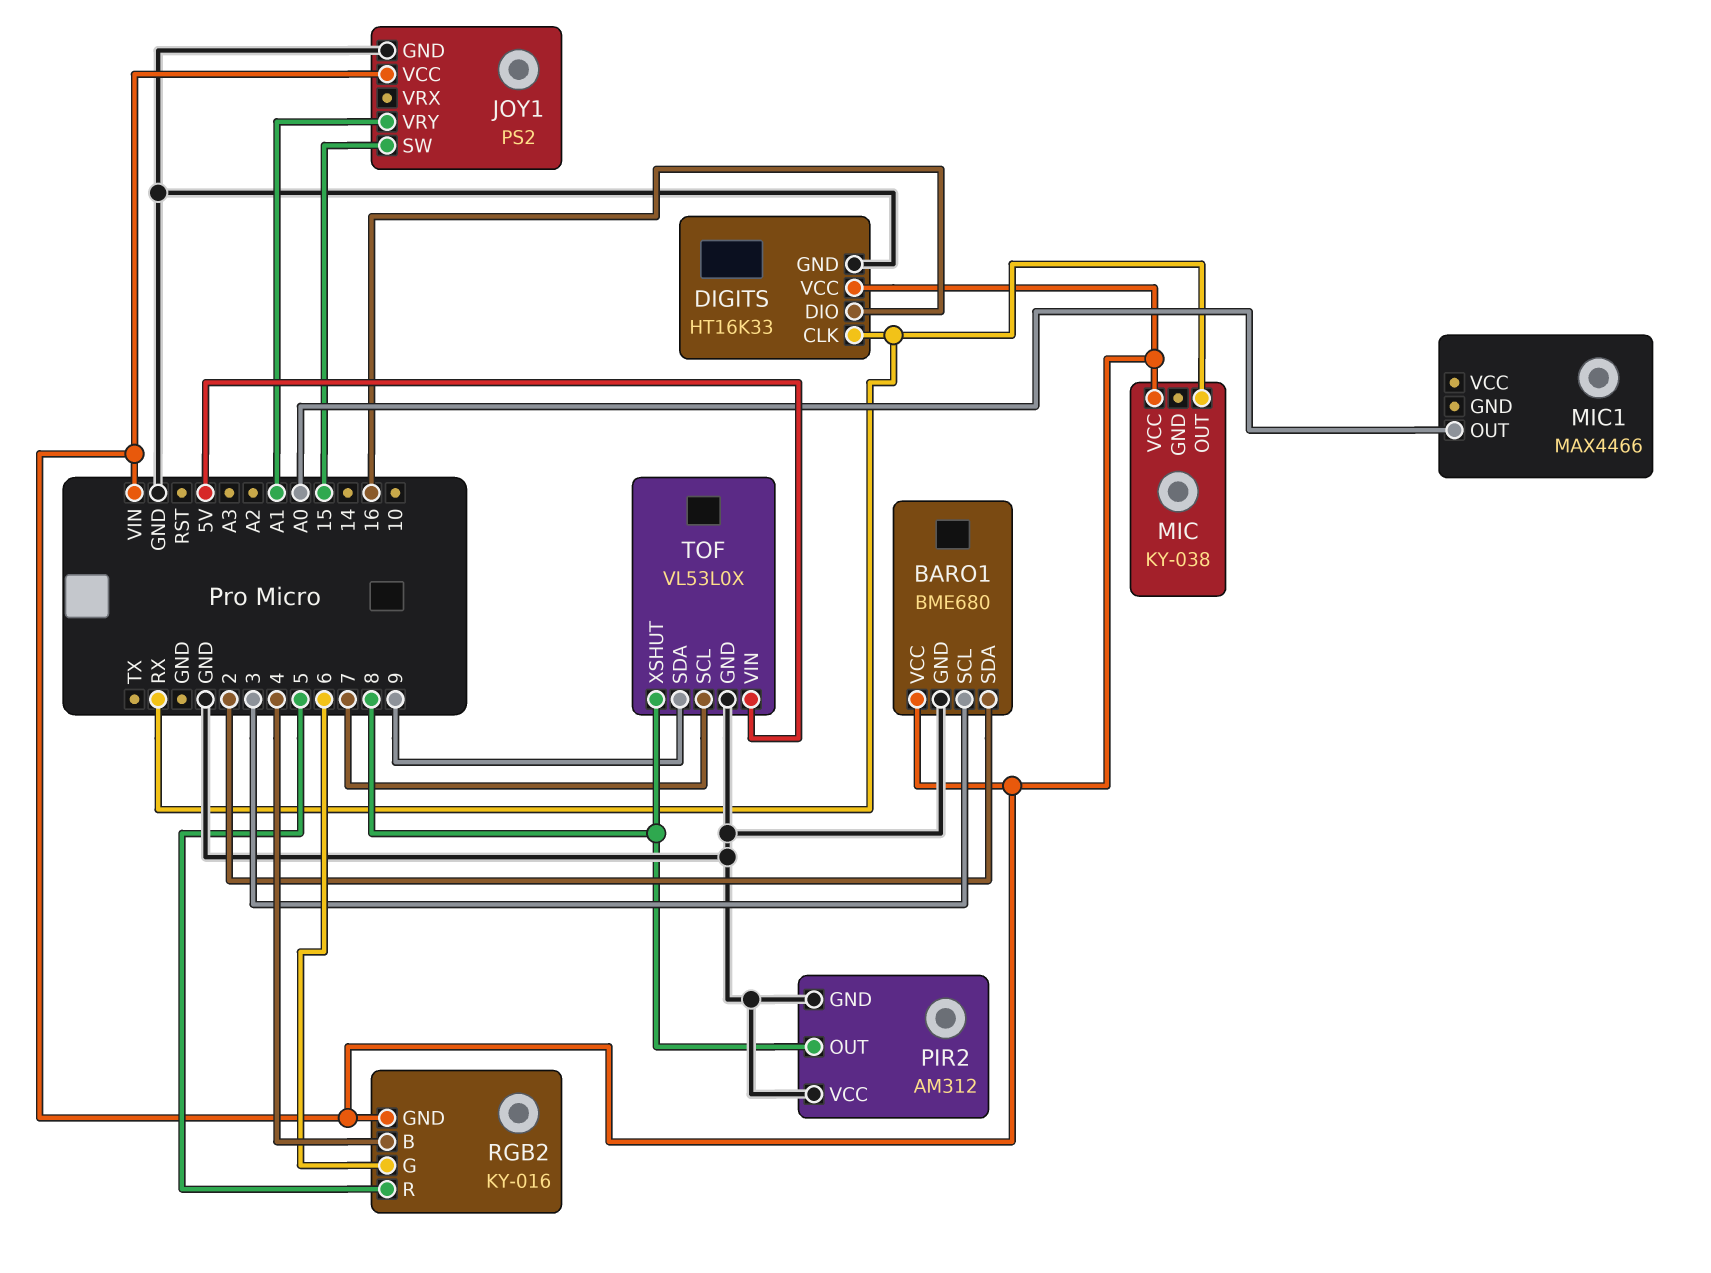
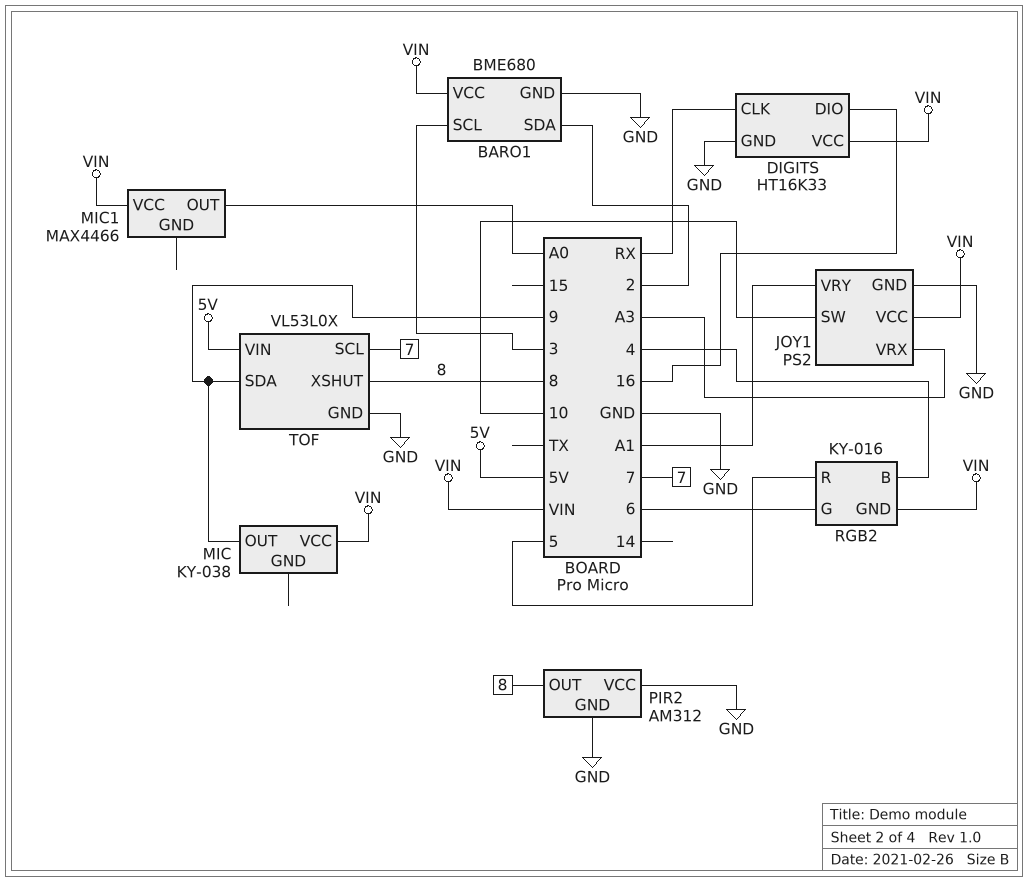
JOY1 pin SW: 15 -> 10
JOY1 pin VRX: none -> A3
MIC pin OUT: RX -> 9
MIC1 pin VCC: none -> VIN

